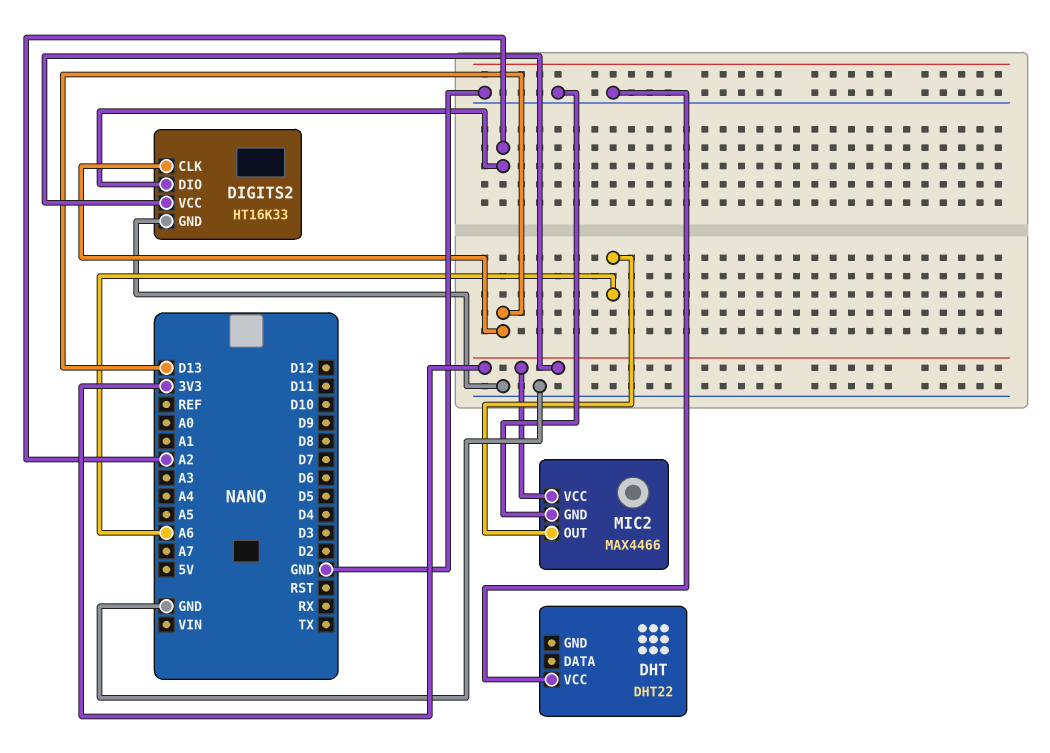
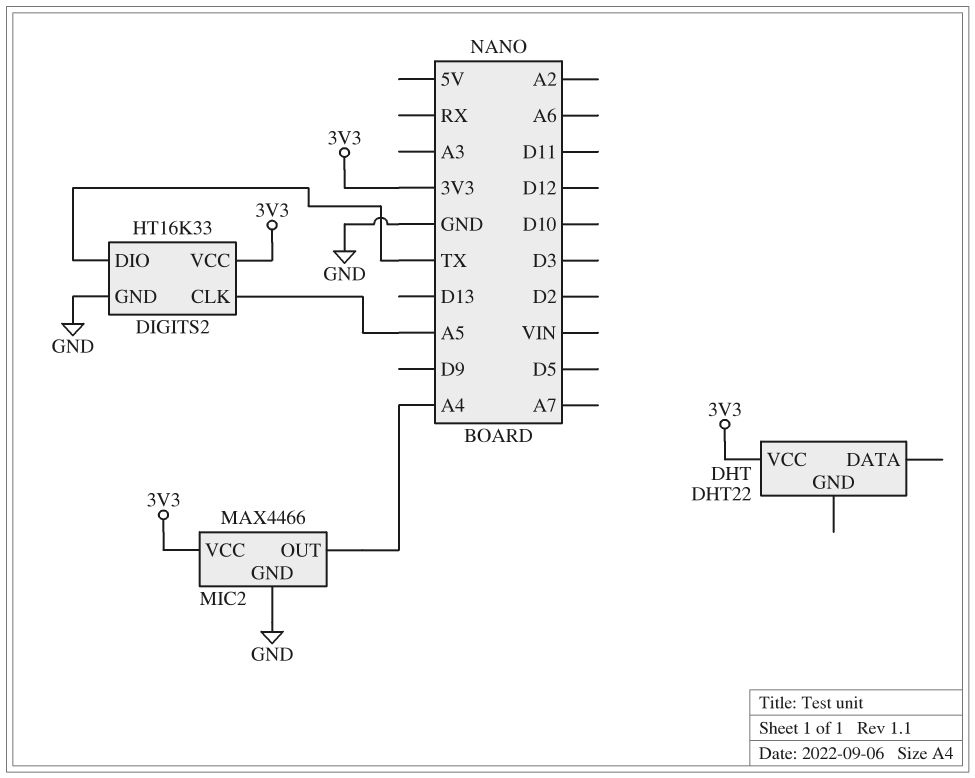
DHT pin VCC: GND -> 3V3
DIGITS2 pin CLK: D13 -> A5
DIGITS2 pin DIO: A2 -> TX
MIC2 pin OUT: A6 -> A4

